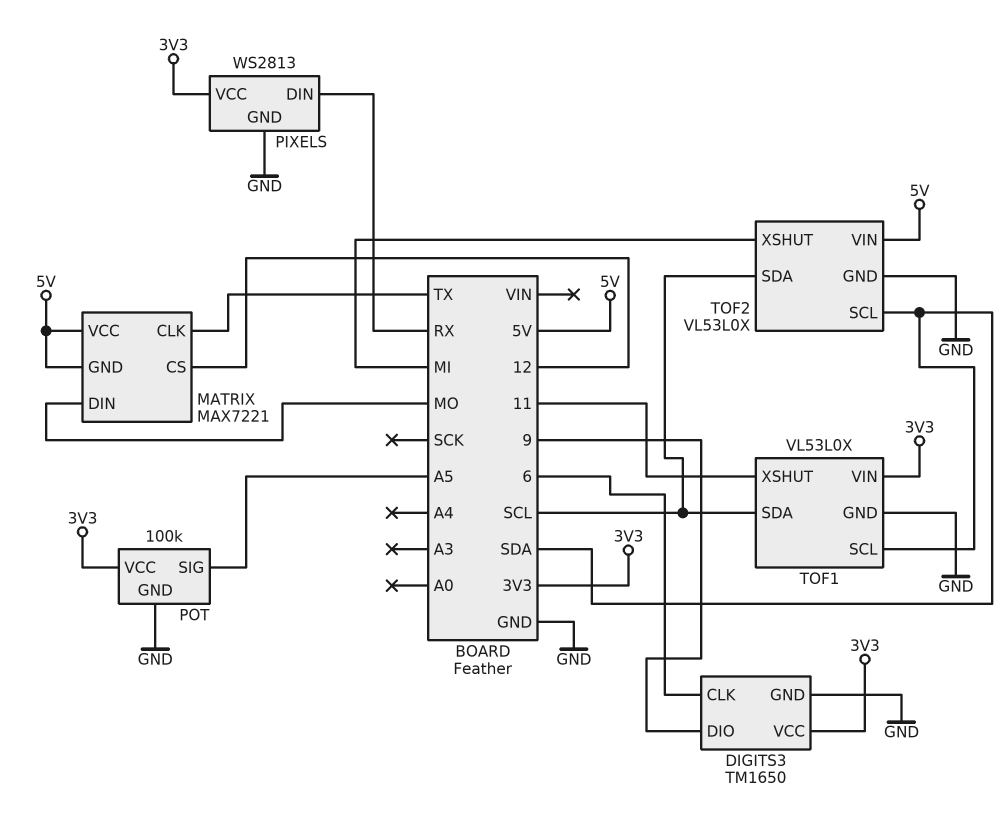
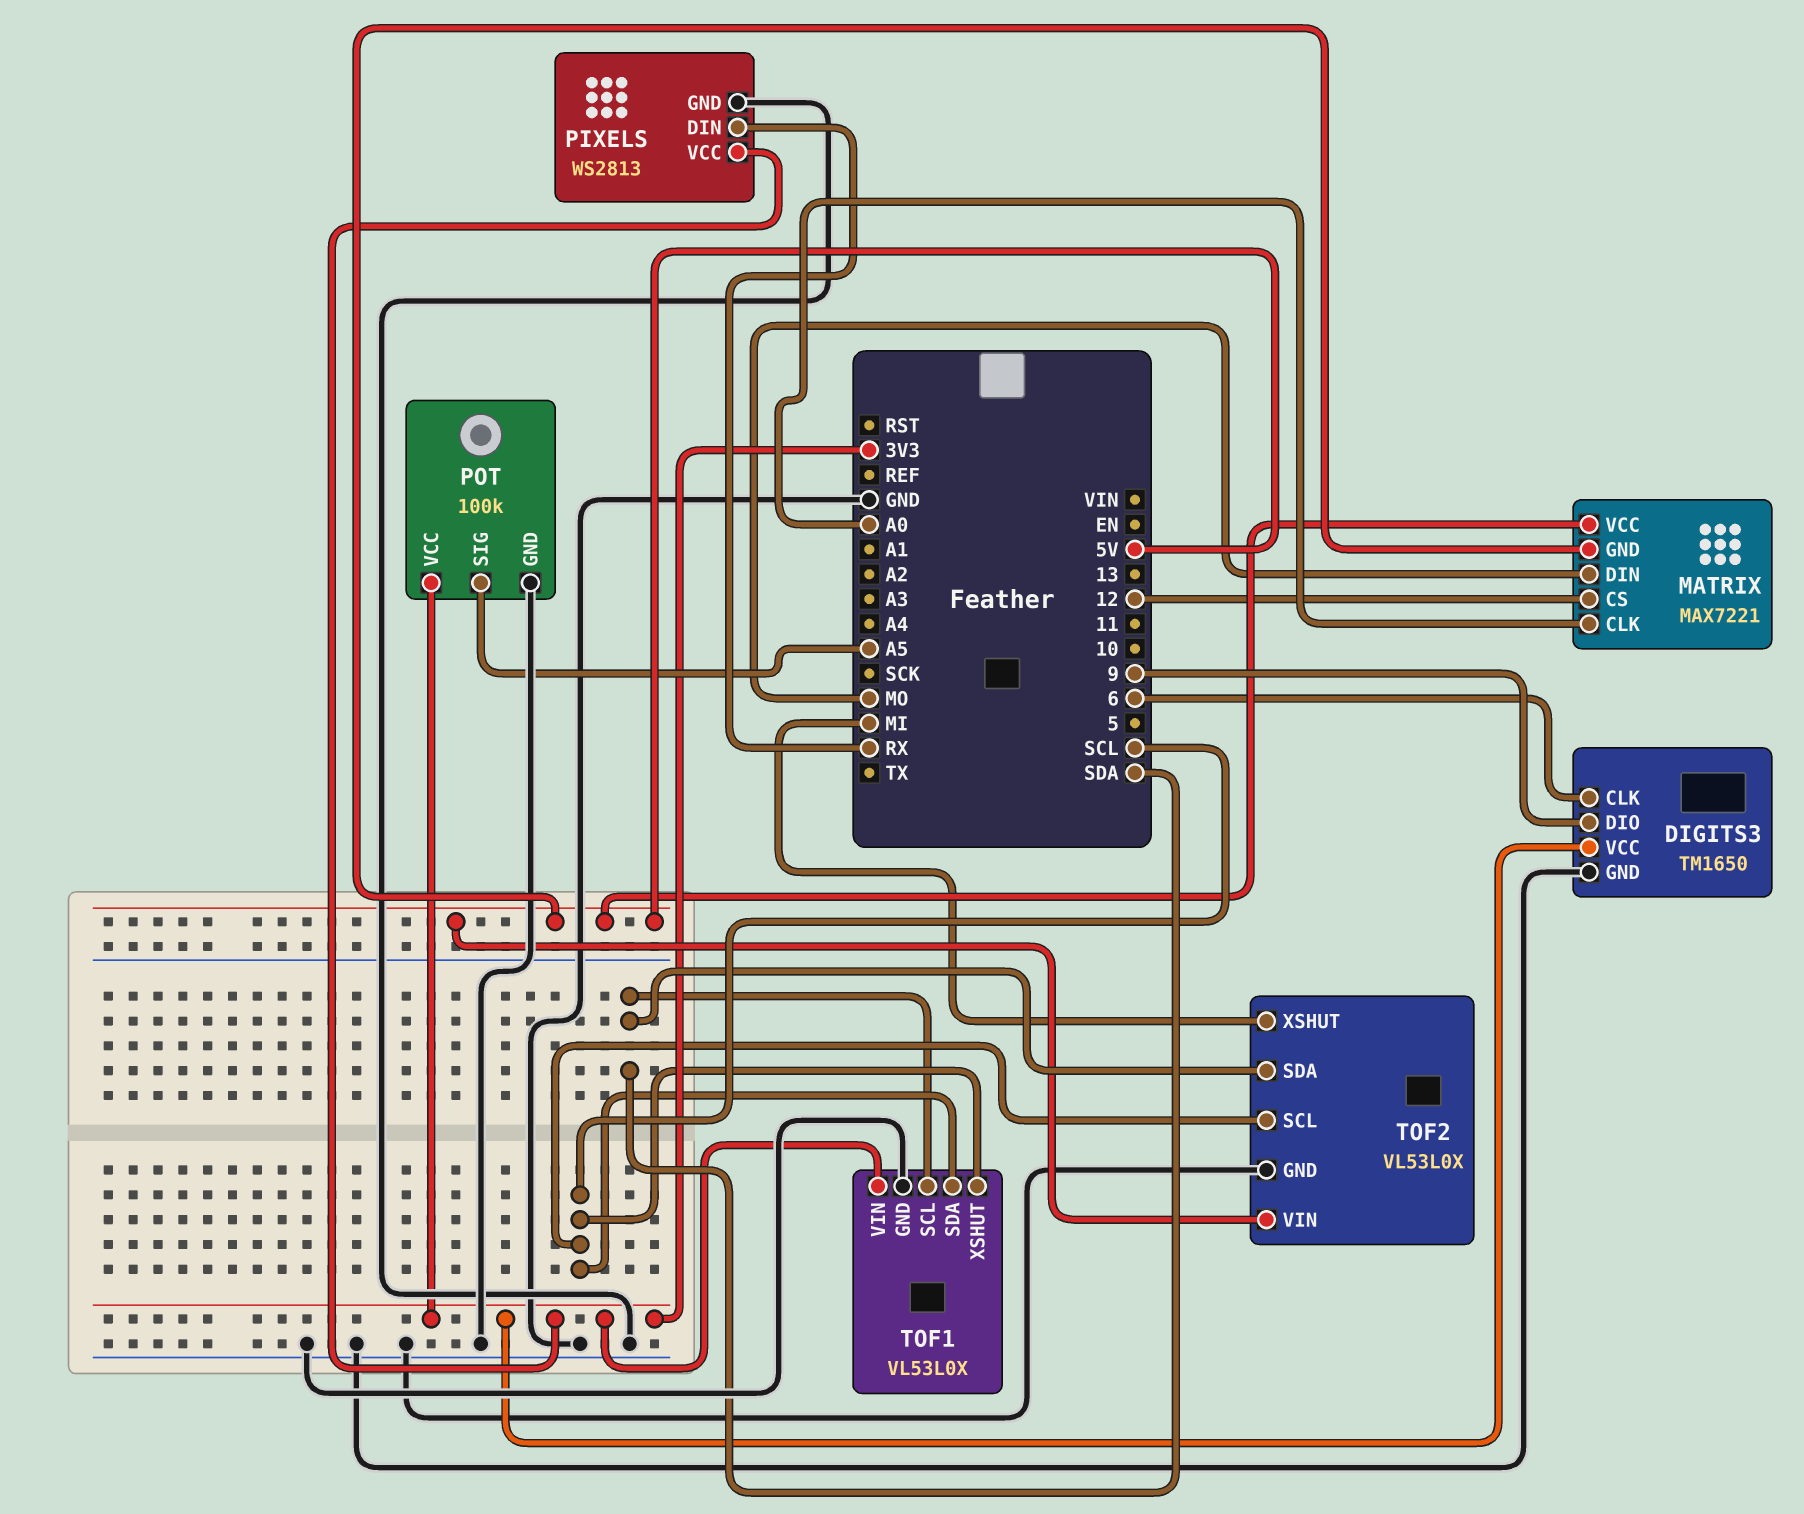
MATRIX pin CLK: TX -> A0
TOF1 pin XSHUT: 11 -> SCL
TOF2 pin SCL: SDA -> SCL
TOF2 pin SDA: SCL -> SDA

